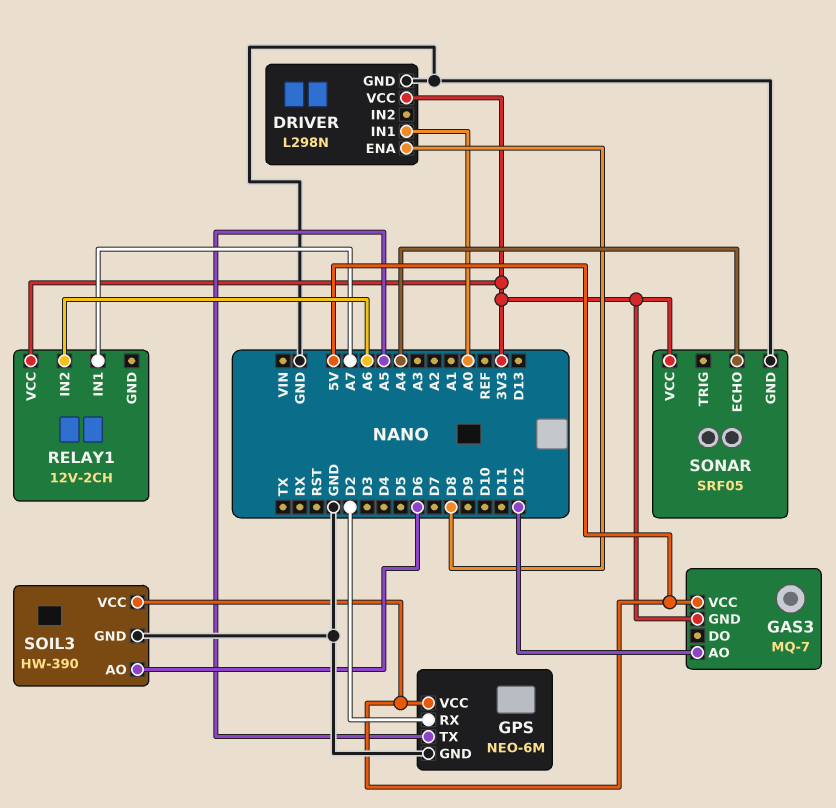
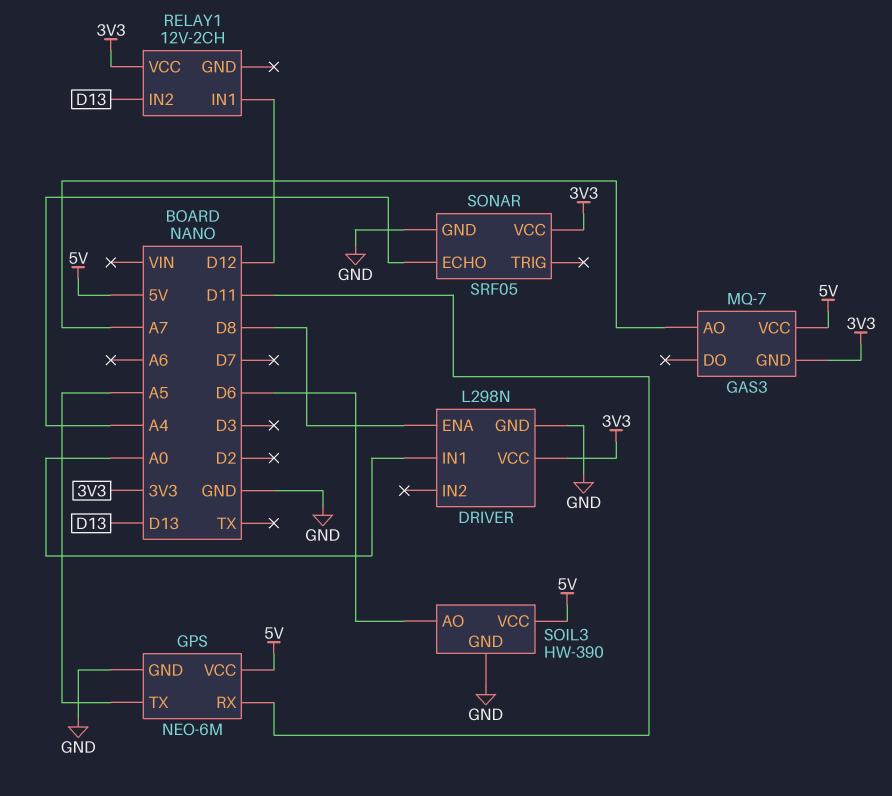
GAS3 pin AO: D12 -> A7
GPS pin RX: D2 -> D11
RELAY1 pin IN1: A7 -> D12
RELAY1 pin IN2: A6 -> D13

